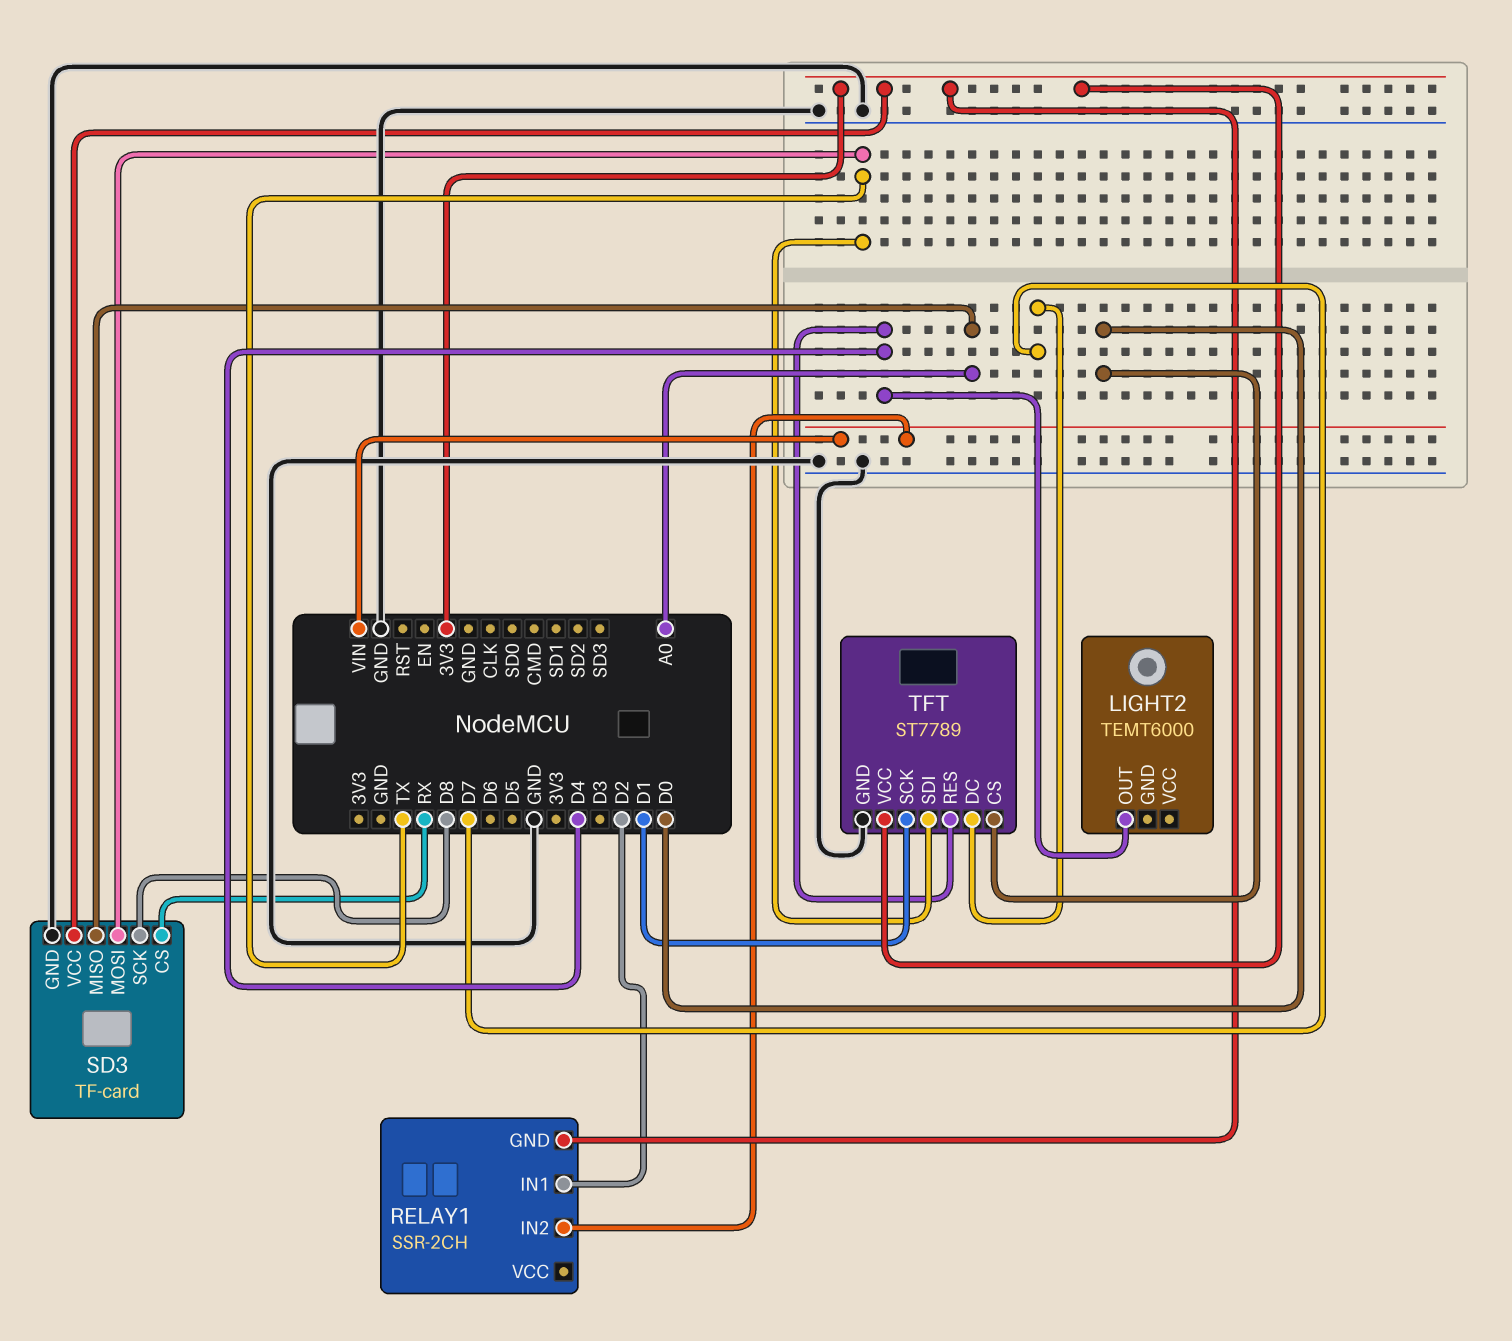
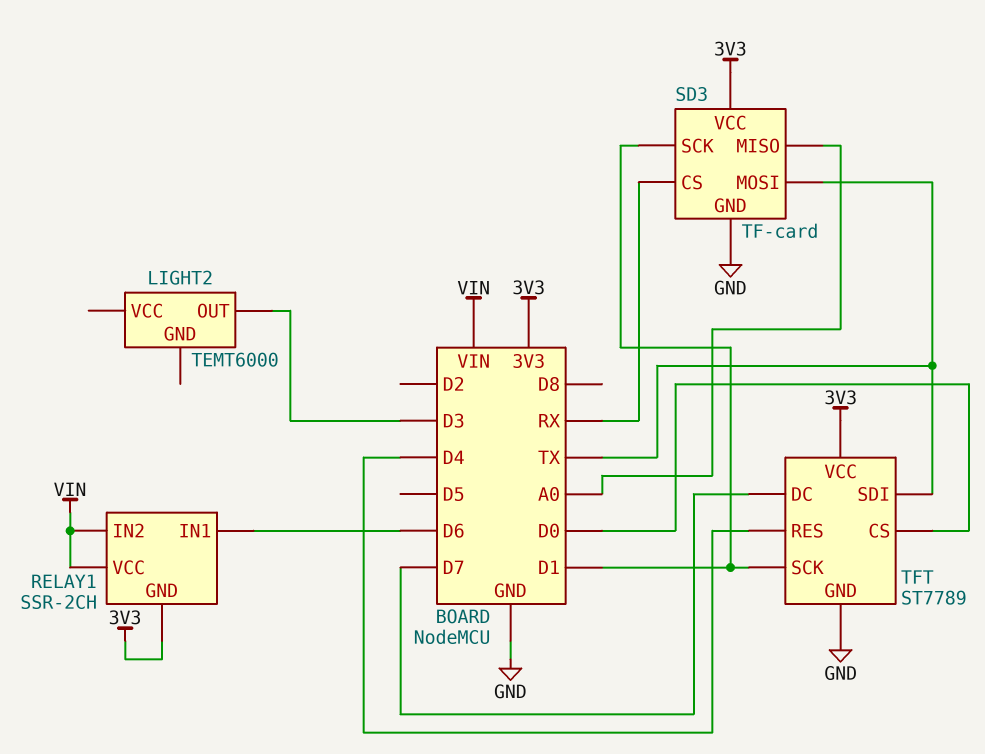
LIGHT2 pin OUT: D4 -> D3
RELAY1 pin IN1: D2 -> D6
RELAY1 pin VCC: none -> VIN
SD3 pin SCK: D8 -> D1

